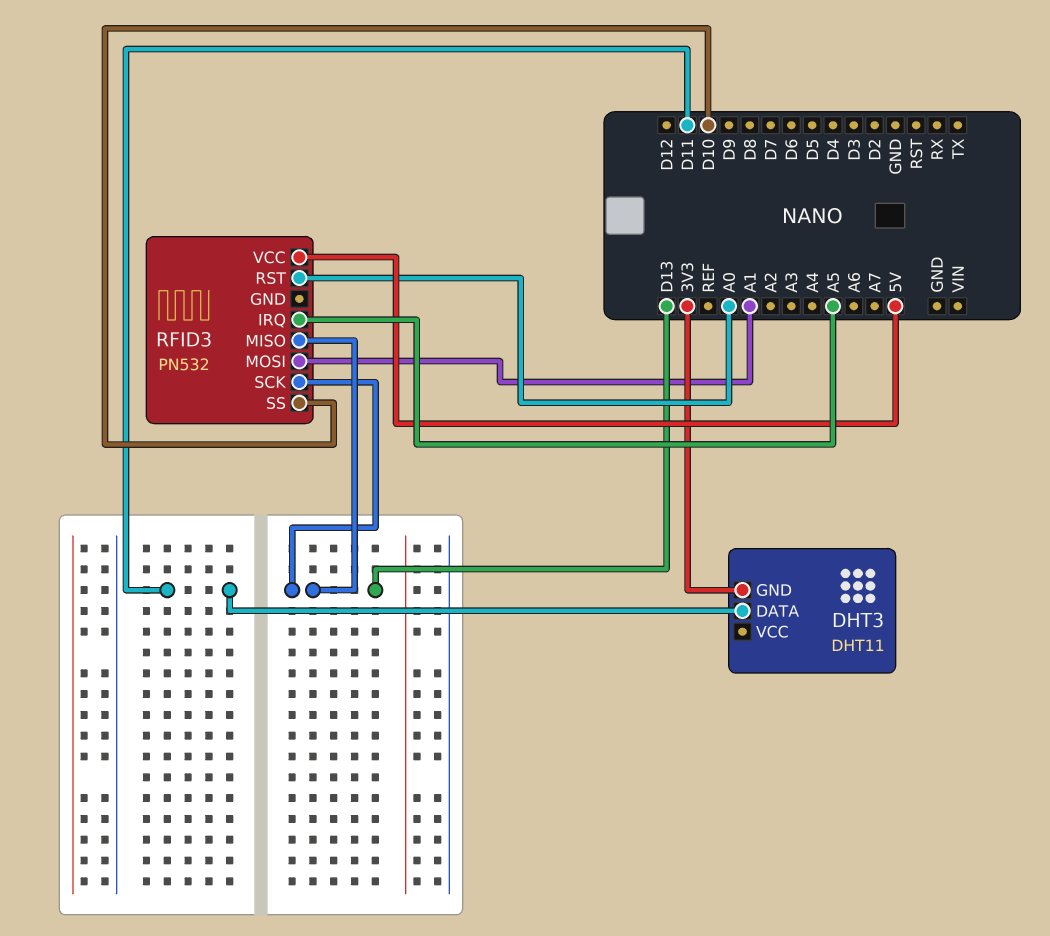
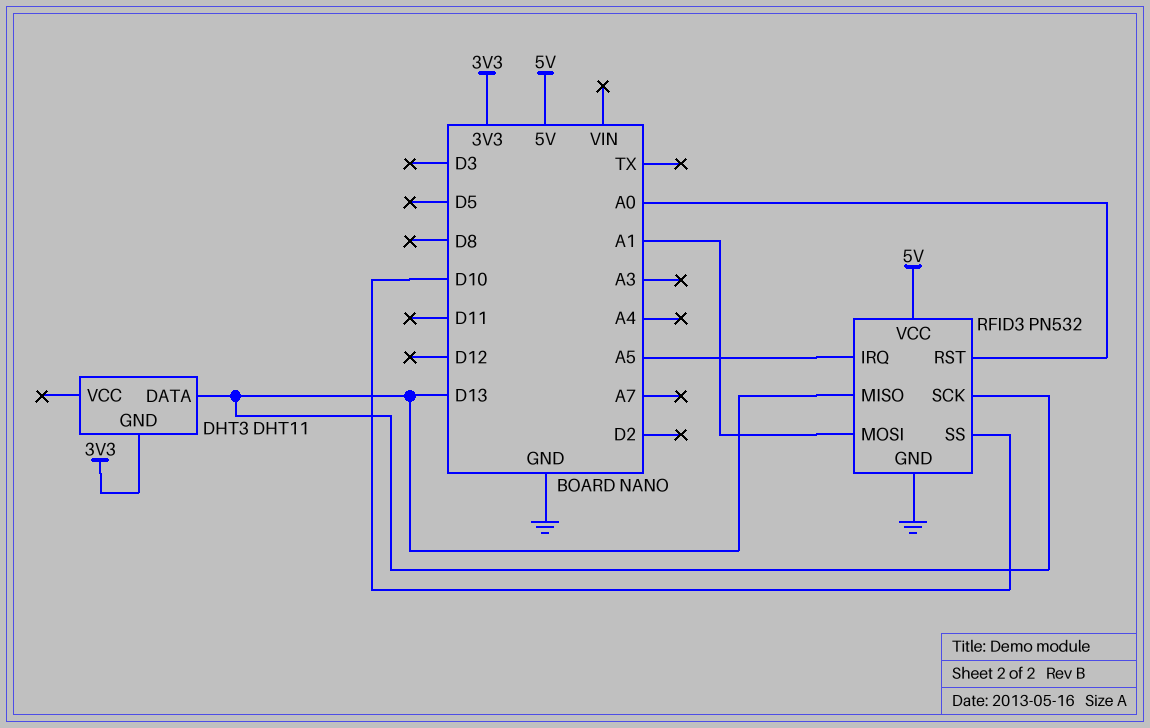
DHT3 pin DATA: D11 -> D13
RFID3 pin GND: none -> GND

